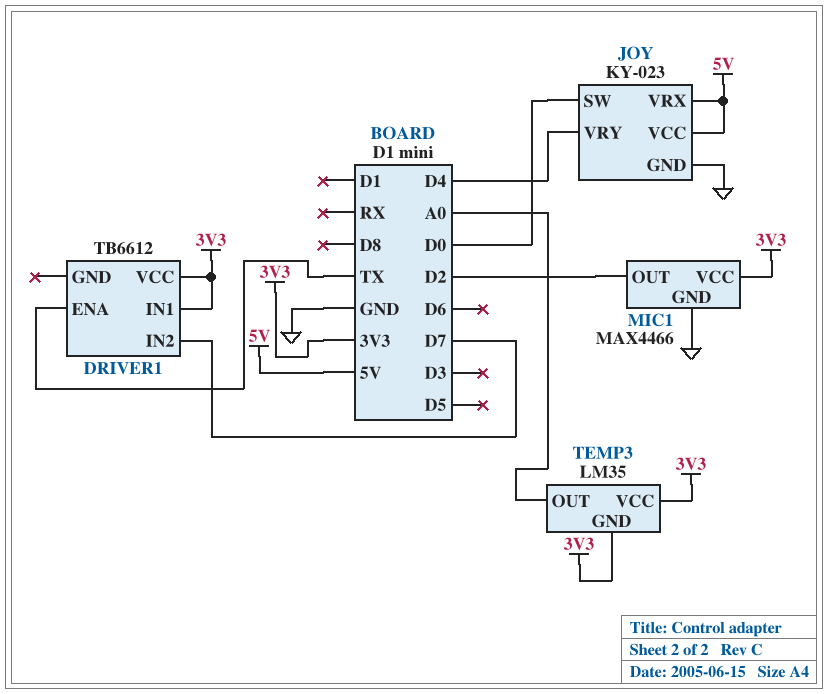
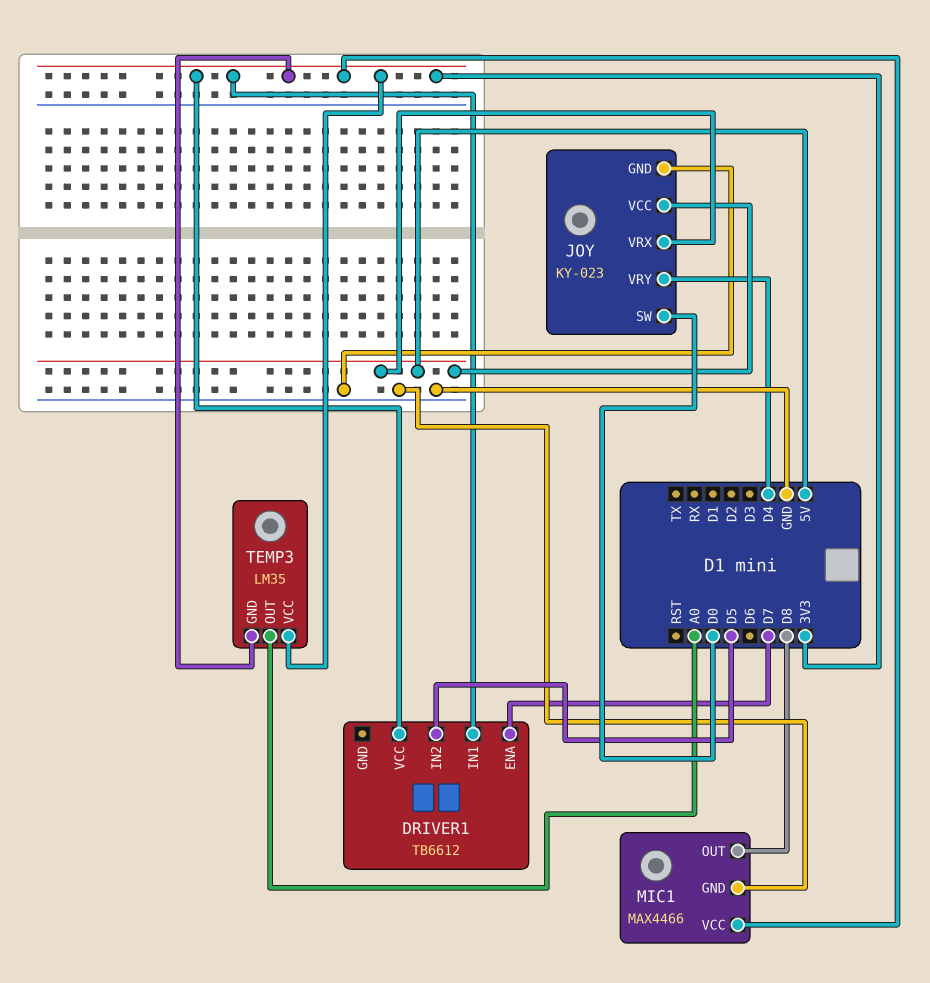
DRIVER1 pin ENA: TX -> D7
DRIVER1 pin IN2: D7 -> D5
MIC1 pin OUT: D2 -> D8

